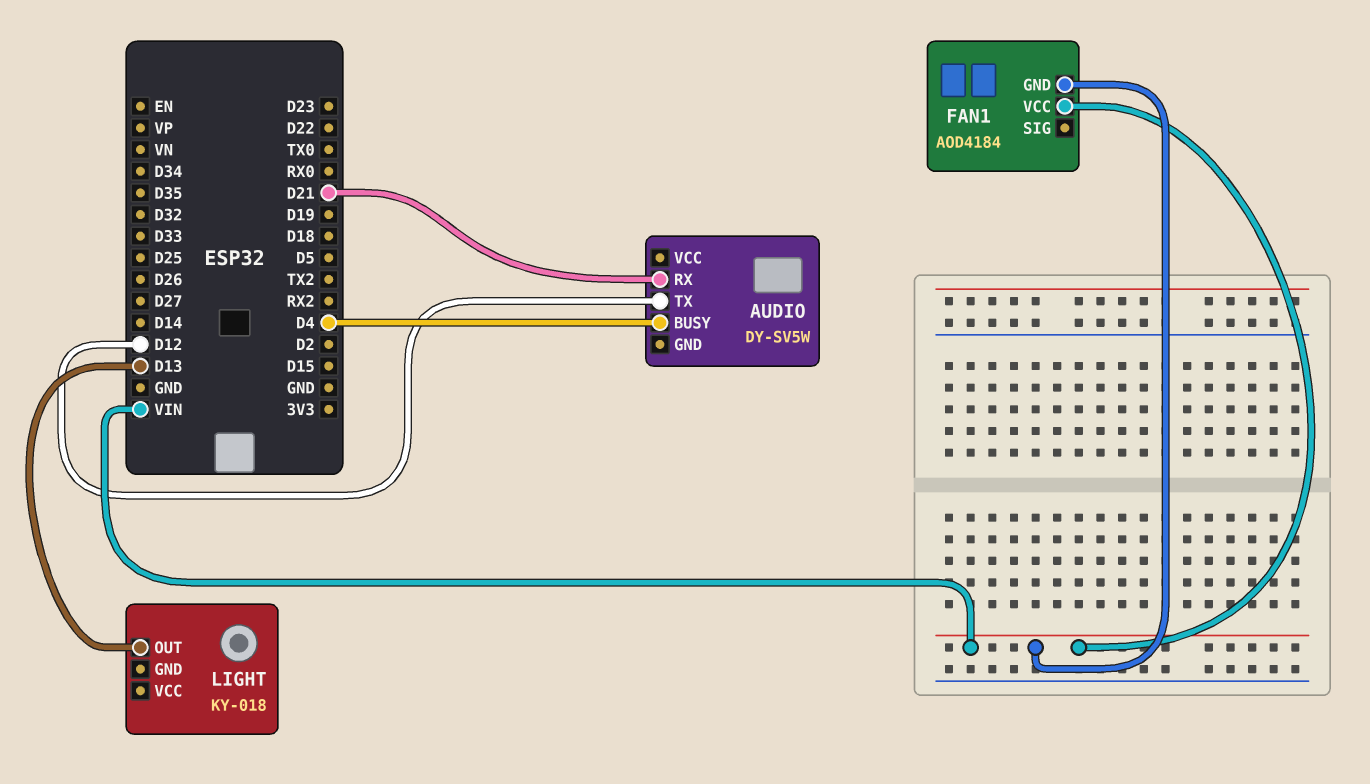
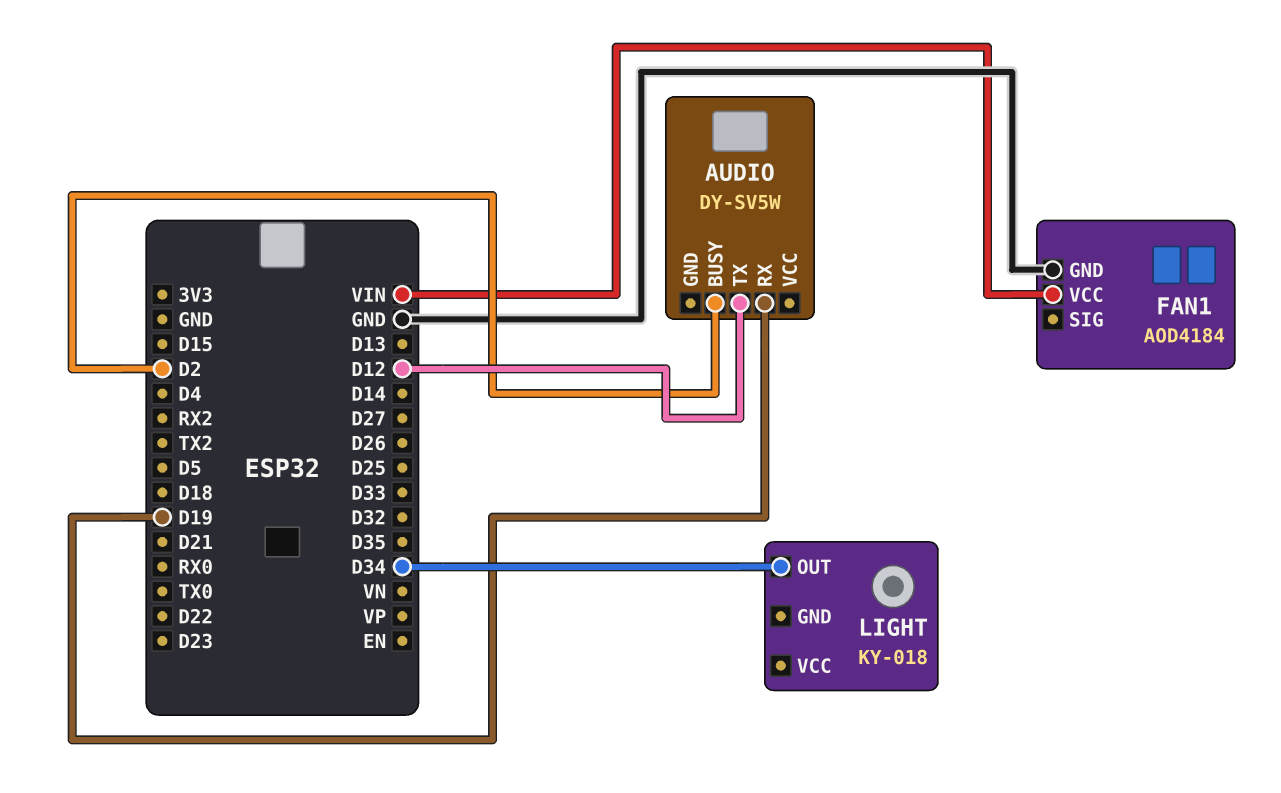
AUDIO pin BUSY: D4 -> D2
AUDIO pin RX: D21 -> D19
FAN1 pin GND: VIN -> GND
LIGHT pin OUT: D13 -> D34

